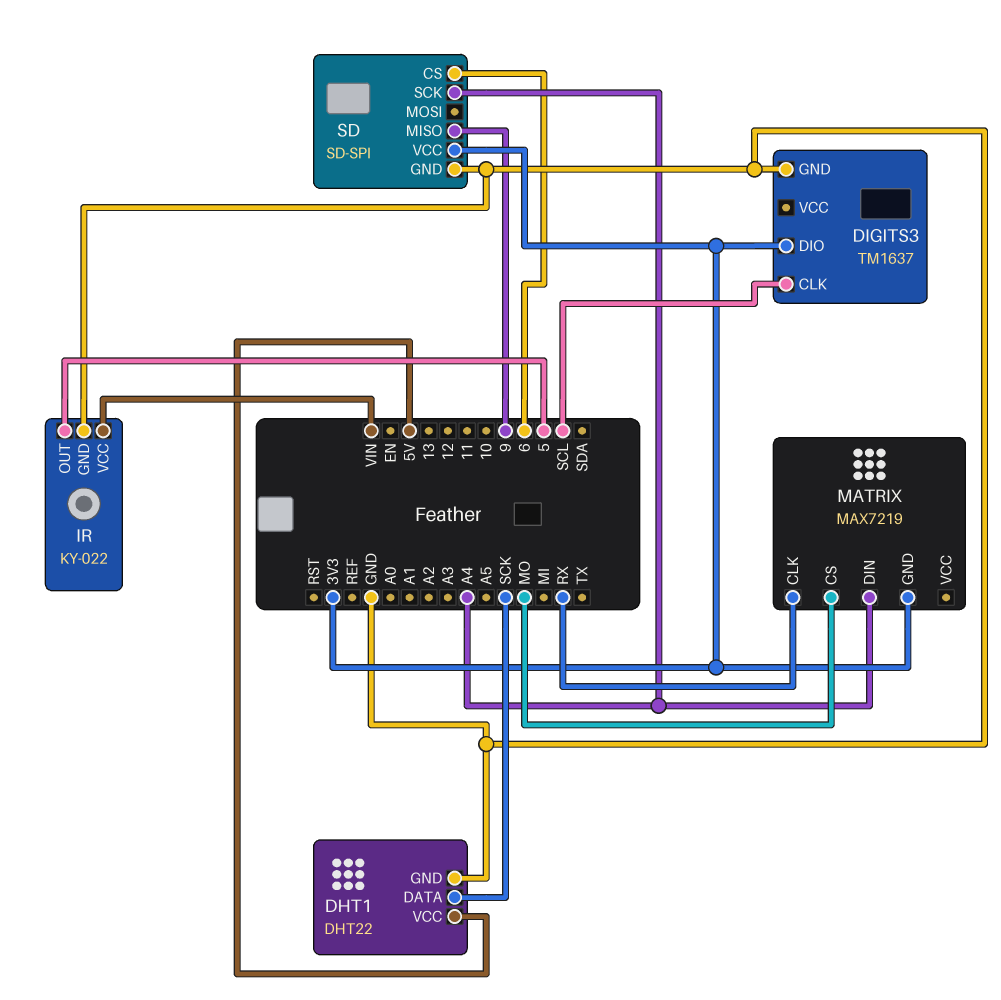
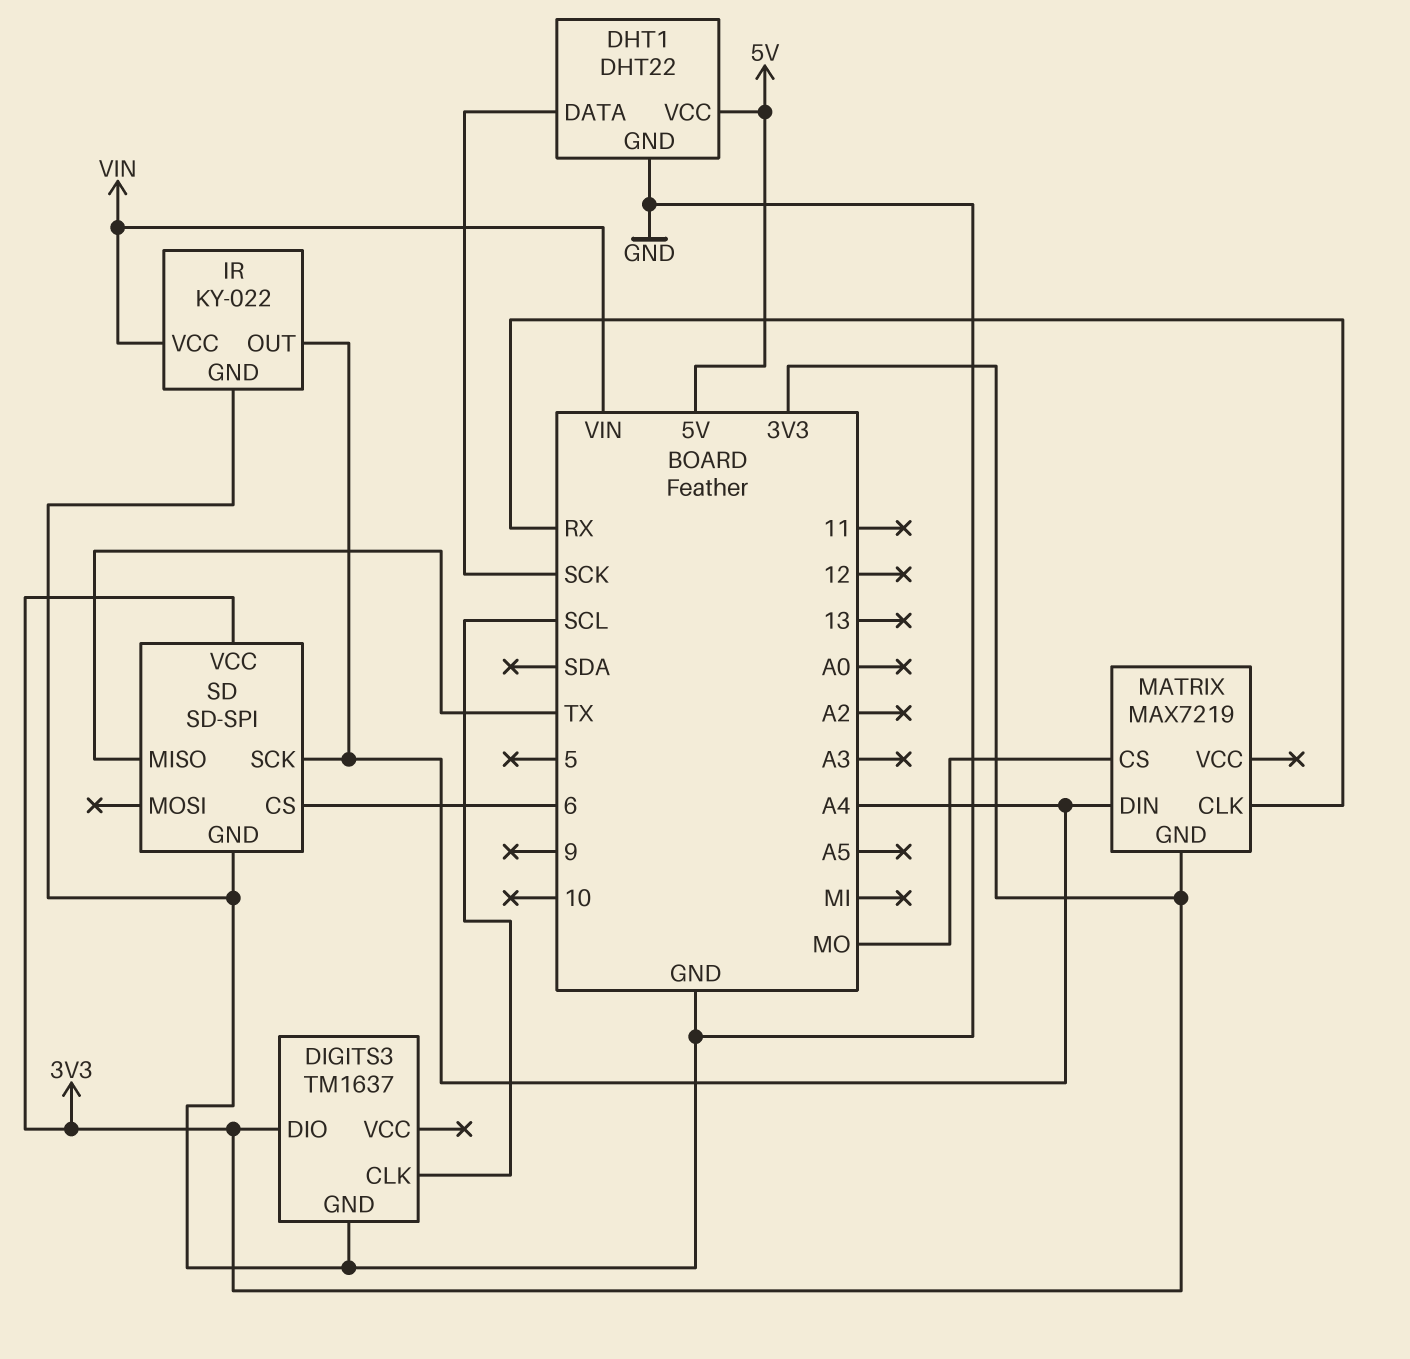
IR pin OUT: 5 -> A4
SD pin MISO: 9 -> TX

